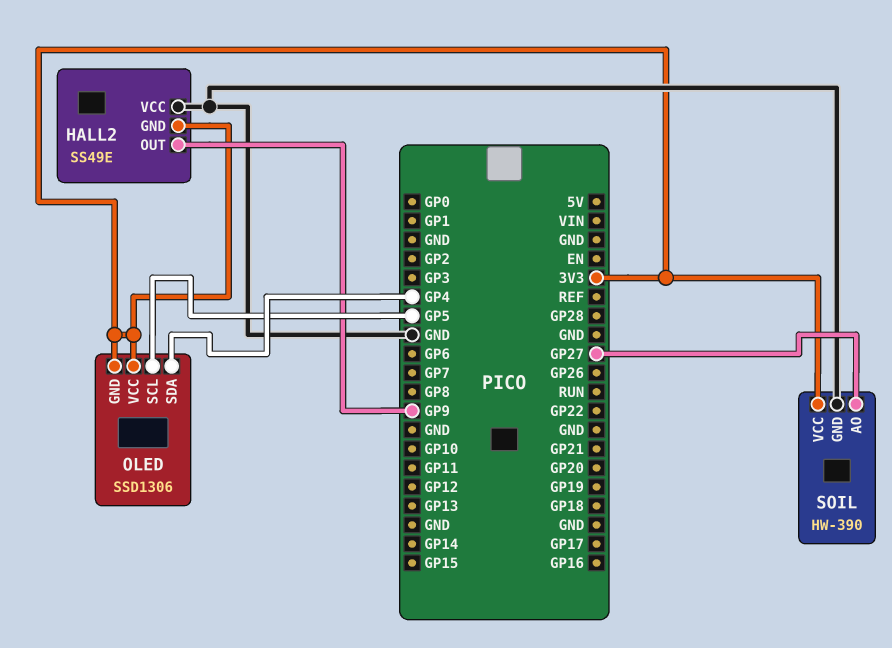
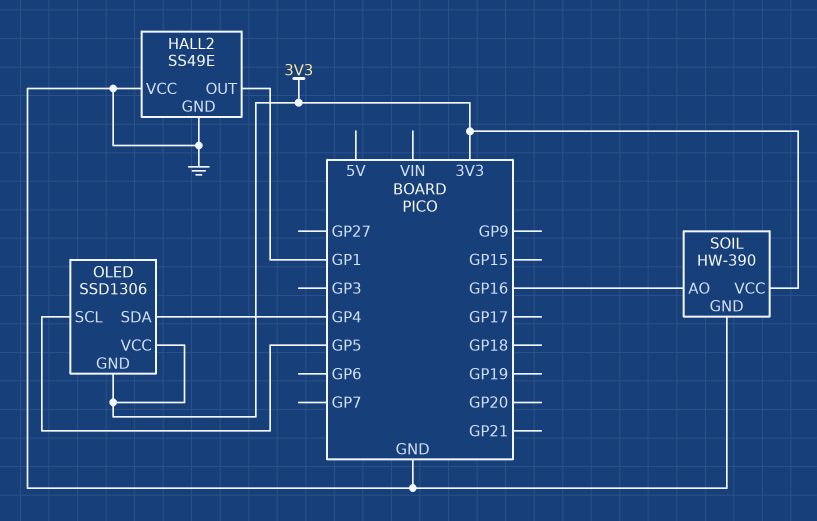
HALL2 pin GND: 3V3 -> GND
HALL2 pin OUT: GP9 -> GP1
SOIL pin AO: GP27 -> GP16

